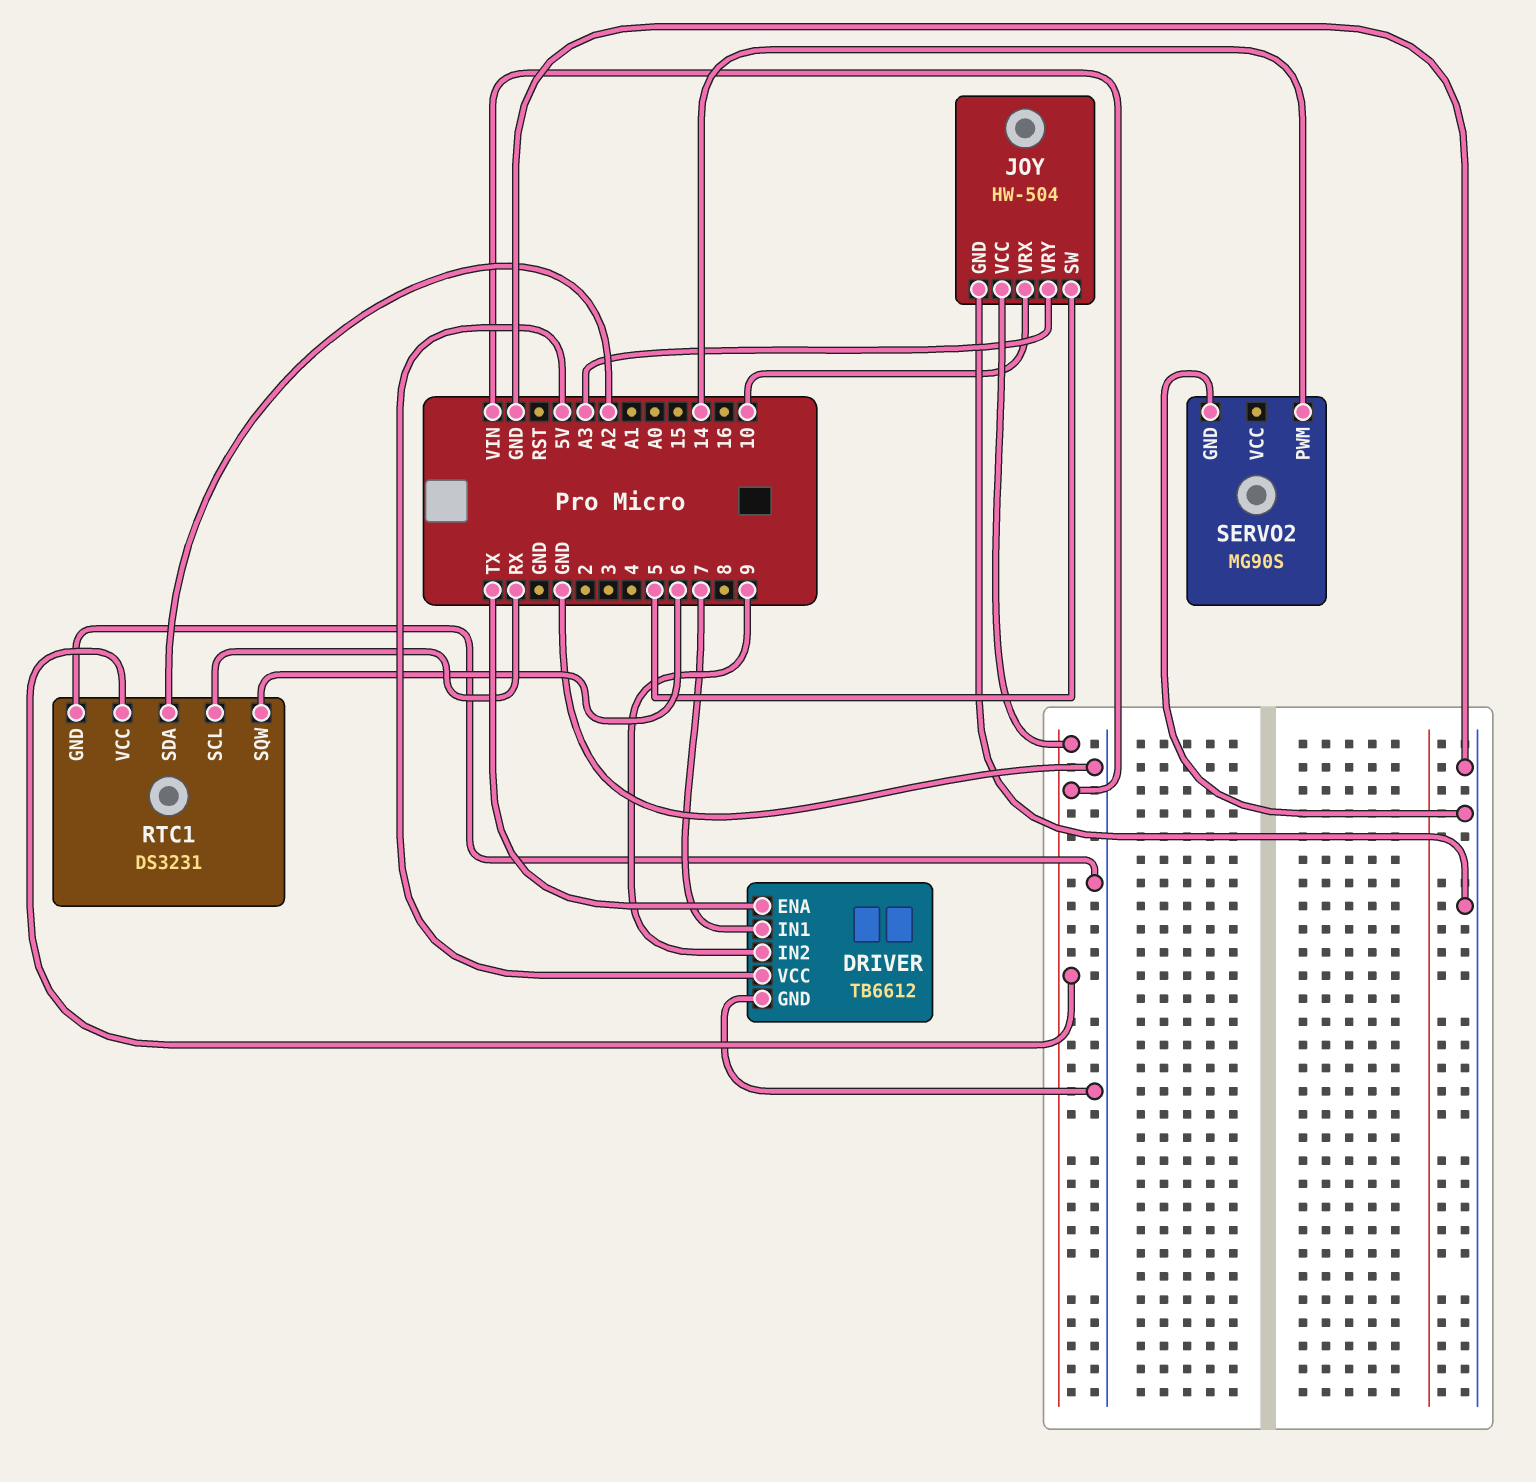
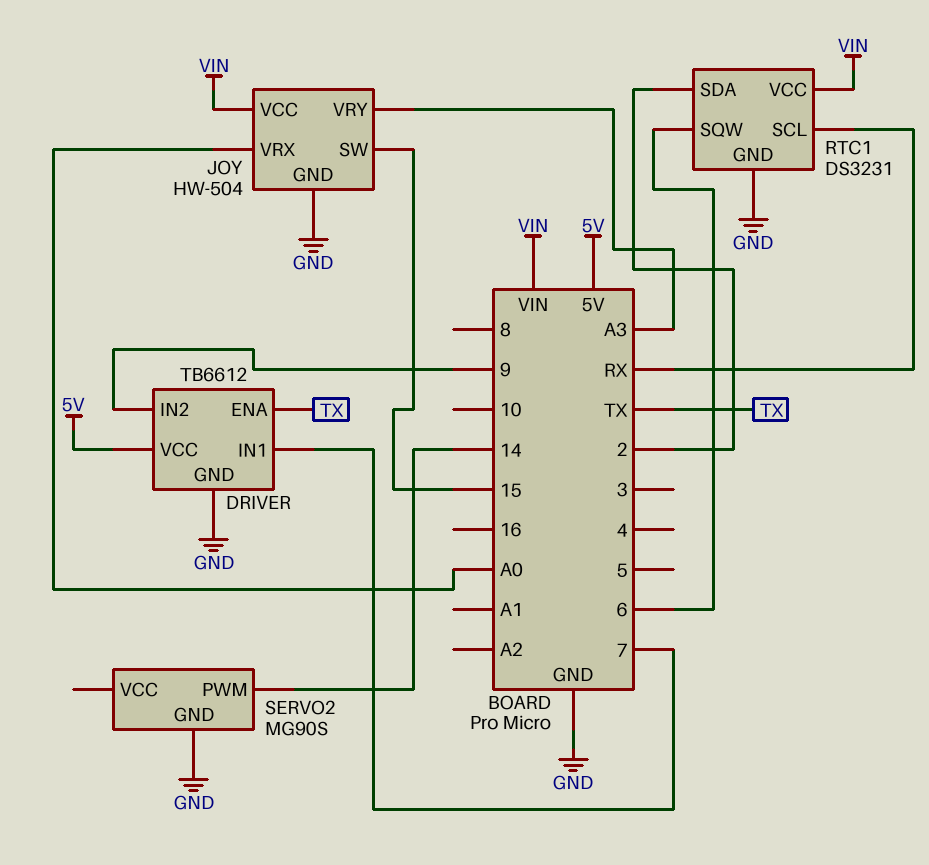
JOY pin SW: 5 -> 15
JOY pin VRX: 10 -> A0
RTC1 pin SDA: A2 -> 2

